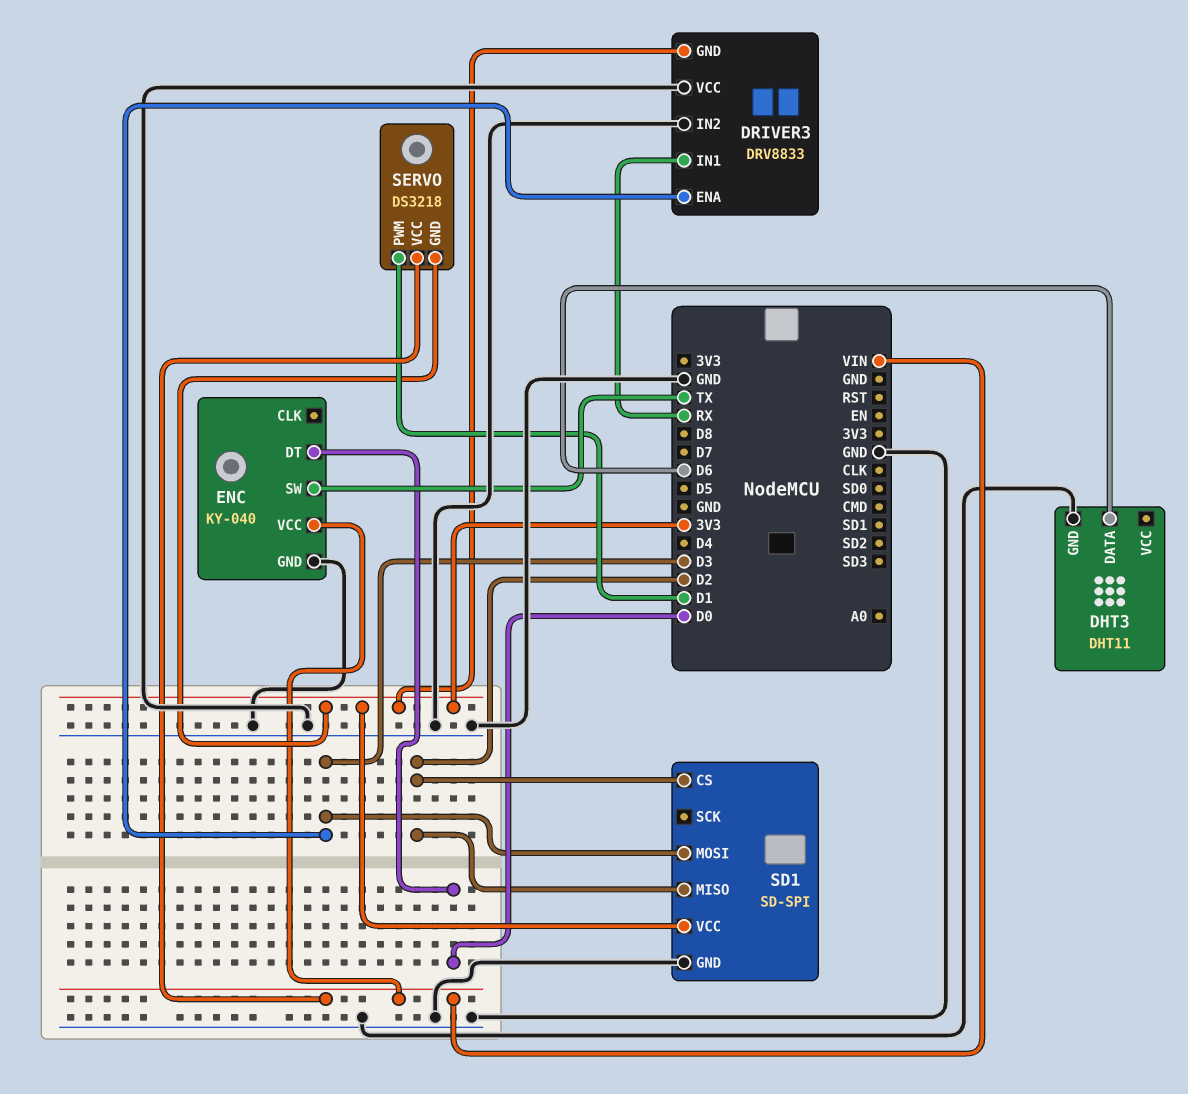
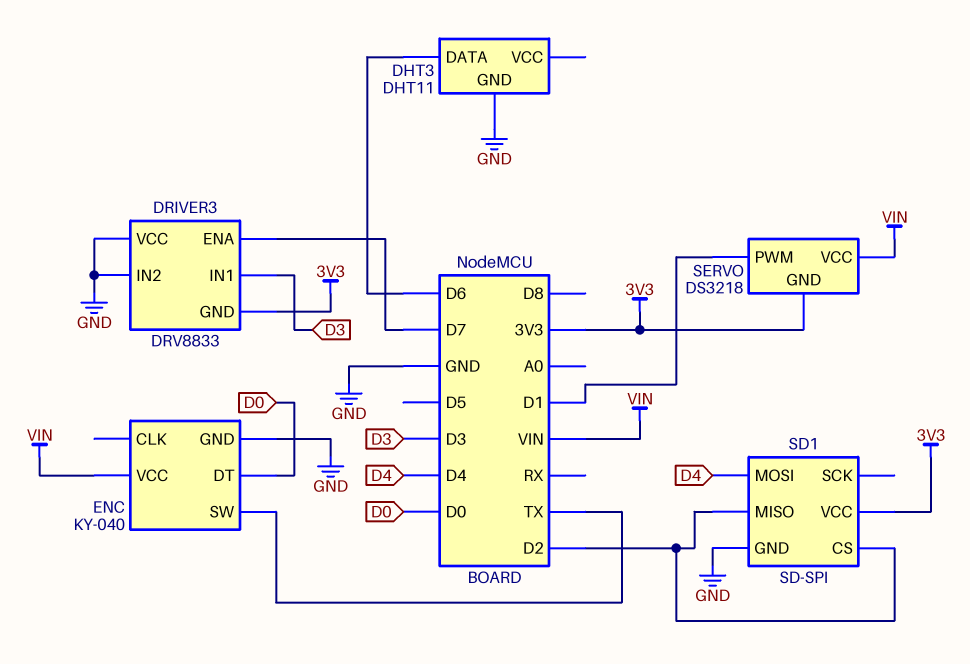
DRIVER3 pin ENA: D3 -> D7
DRIVER3 pin IN1: RX -> D3
SD1 pin MOSI: D3 -> D4

